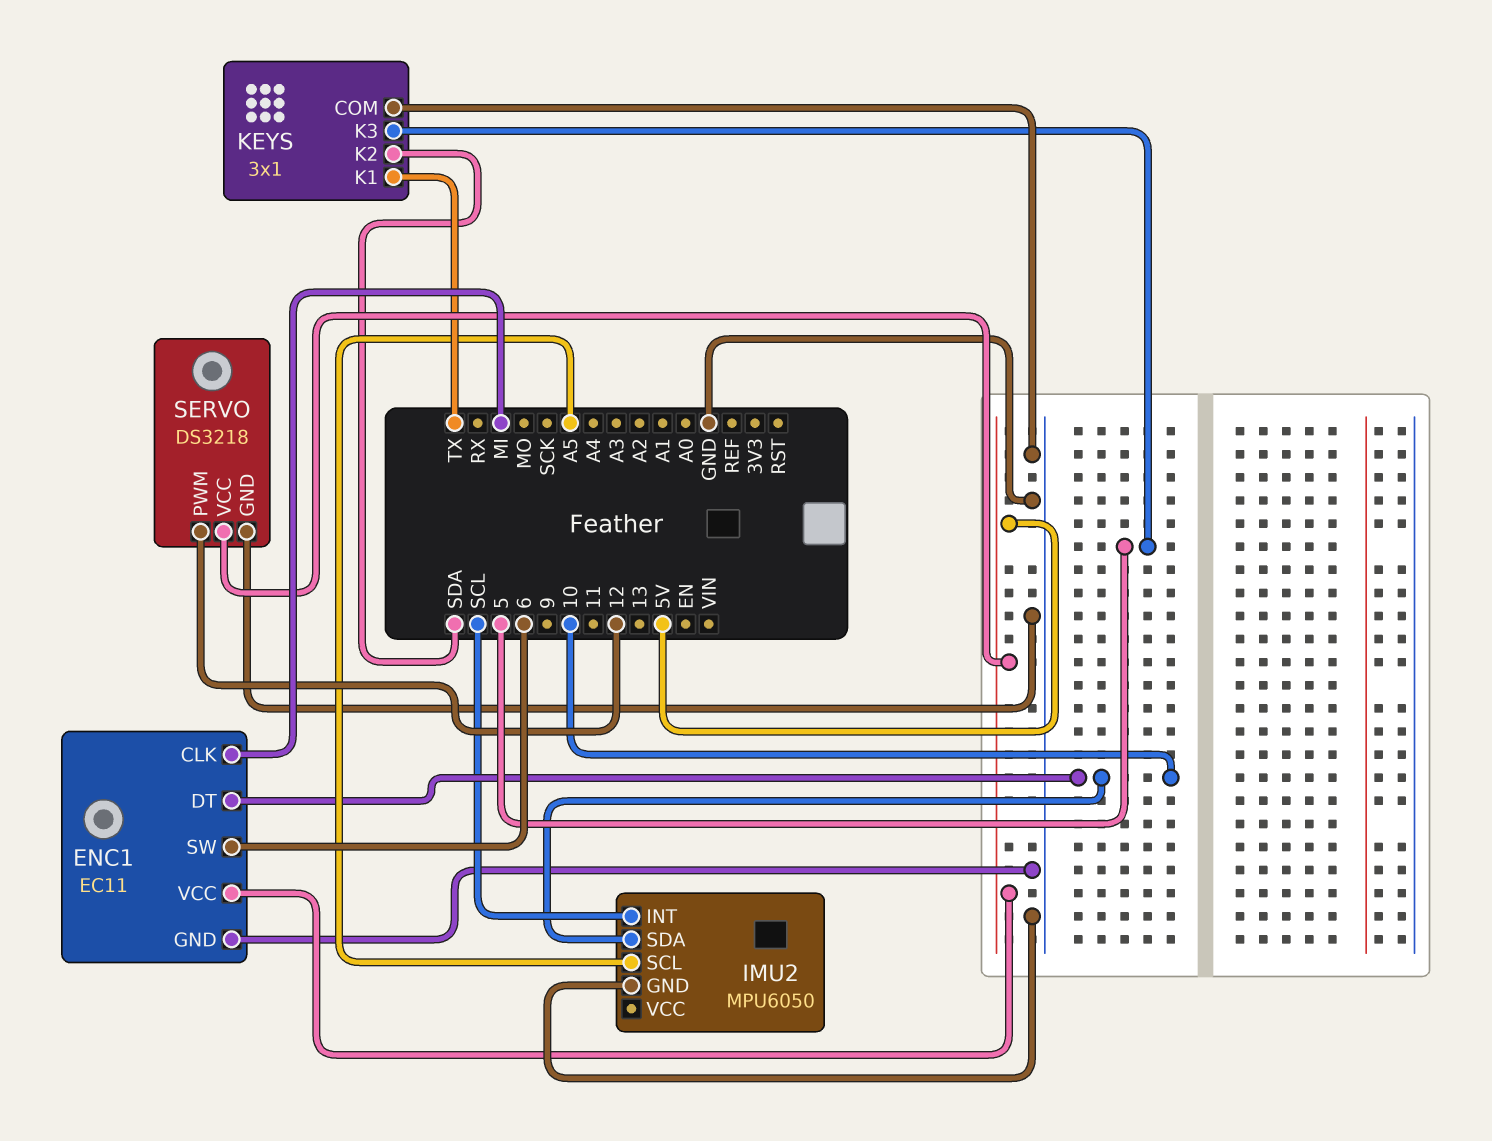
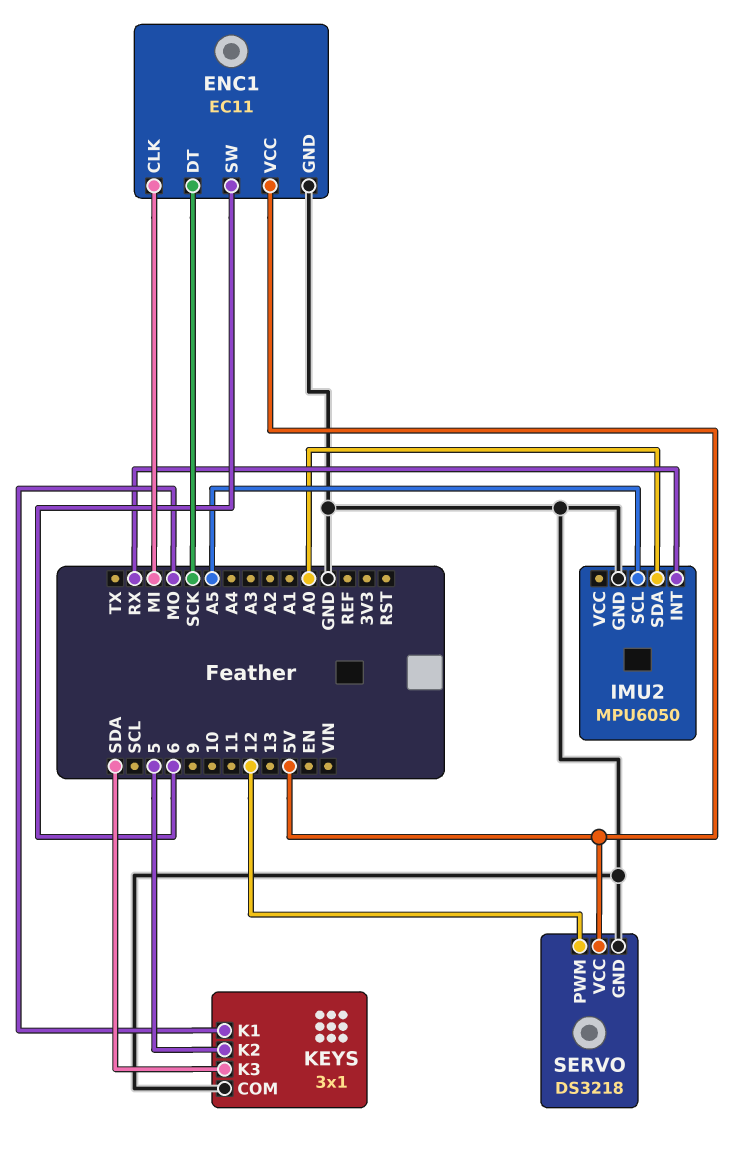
ENC1 pin DT: 10 -> SCK
IMU2 pin INT: SCL -> RX
IMU2 pin SDA: 10 -> A0
KEYS pin K1: TX -> MO
KEYS pin K2: SDA -> 5
KEYS pin K3: 5 -> SDA

